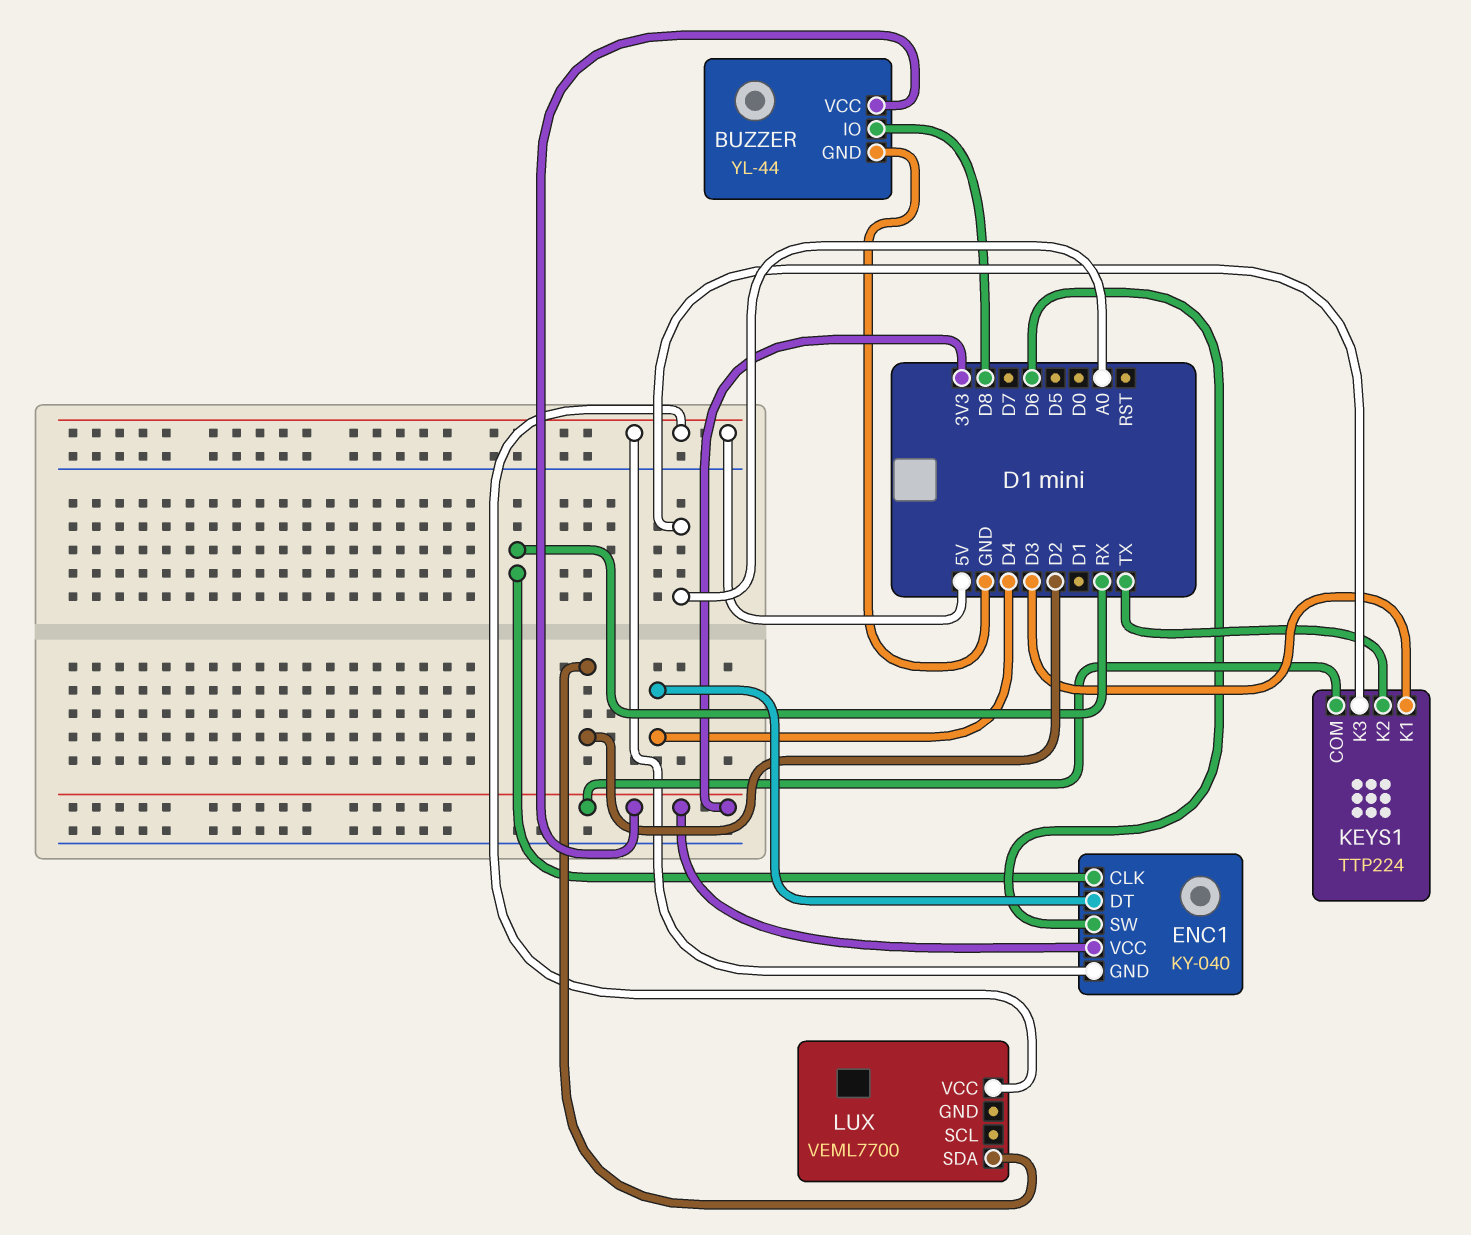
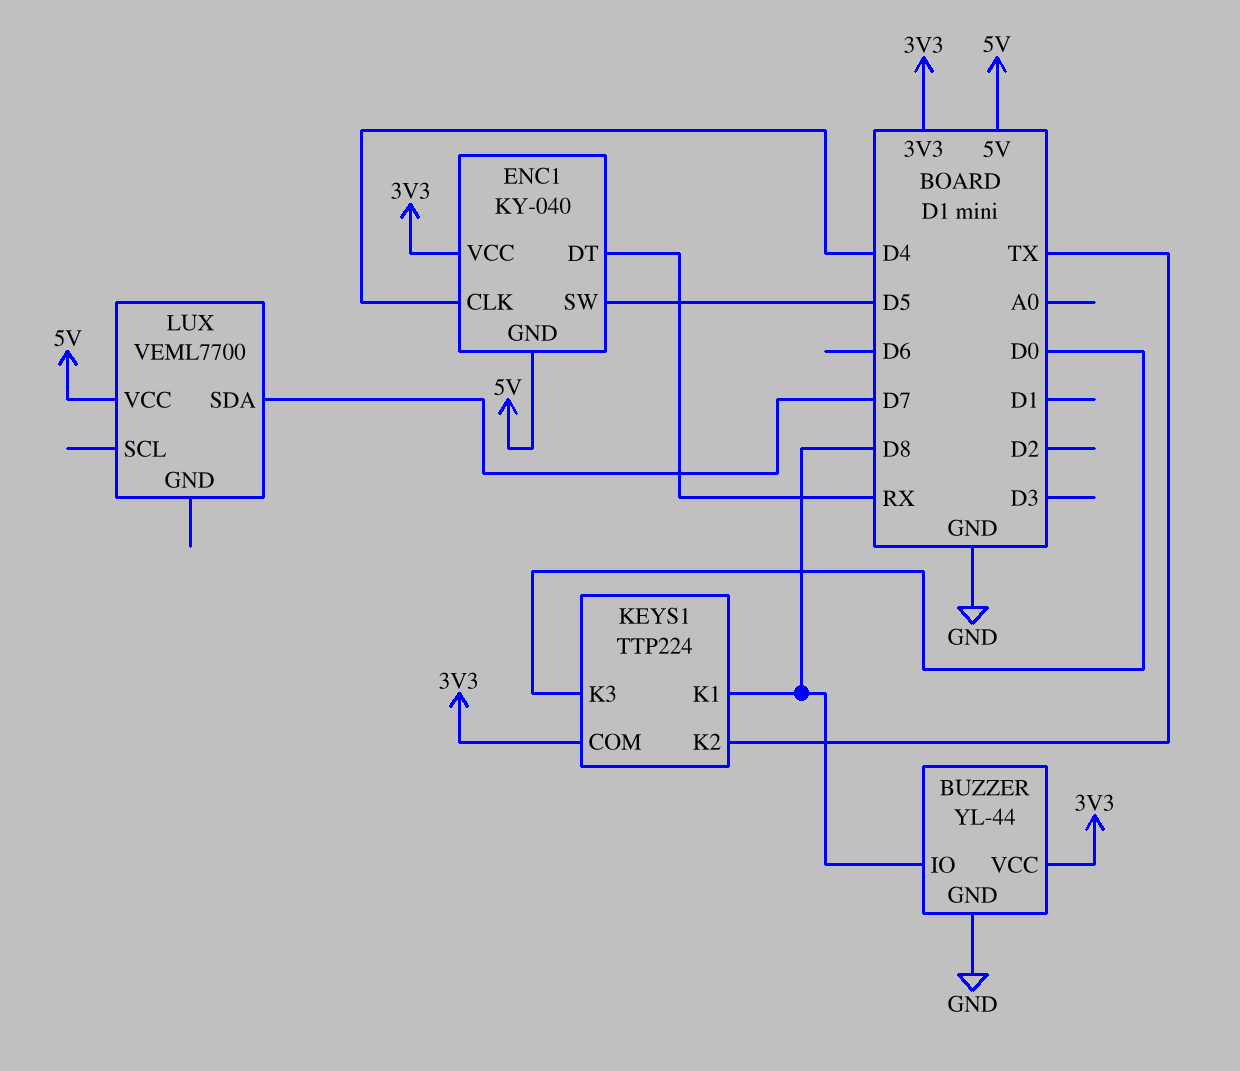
ENC1 pin CLK: RX -> D4
ENC1 pin DT: D4 -> RX
ENC1 pin SW: D6 -> D5
KEYS1 pin K1: D3 -> D8
KEYS1 pin K3: A0 -> D0
LUX pin SDA: D2 -> D7

